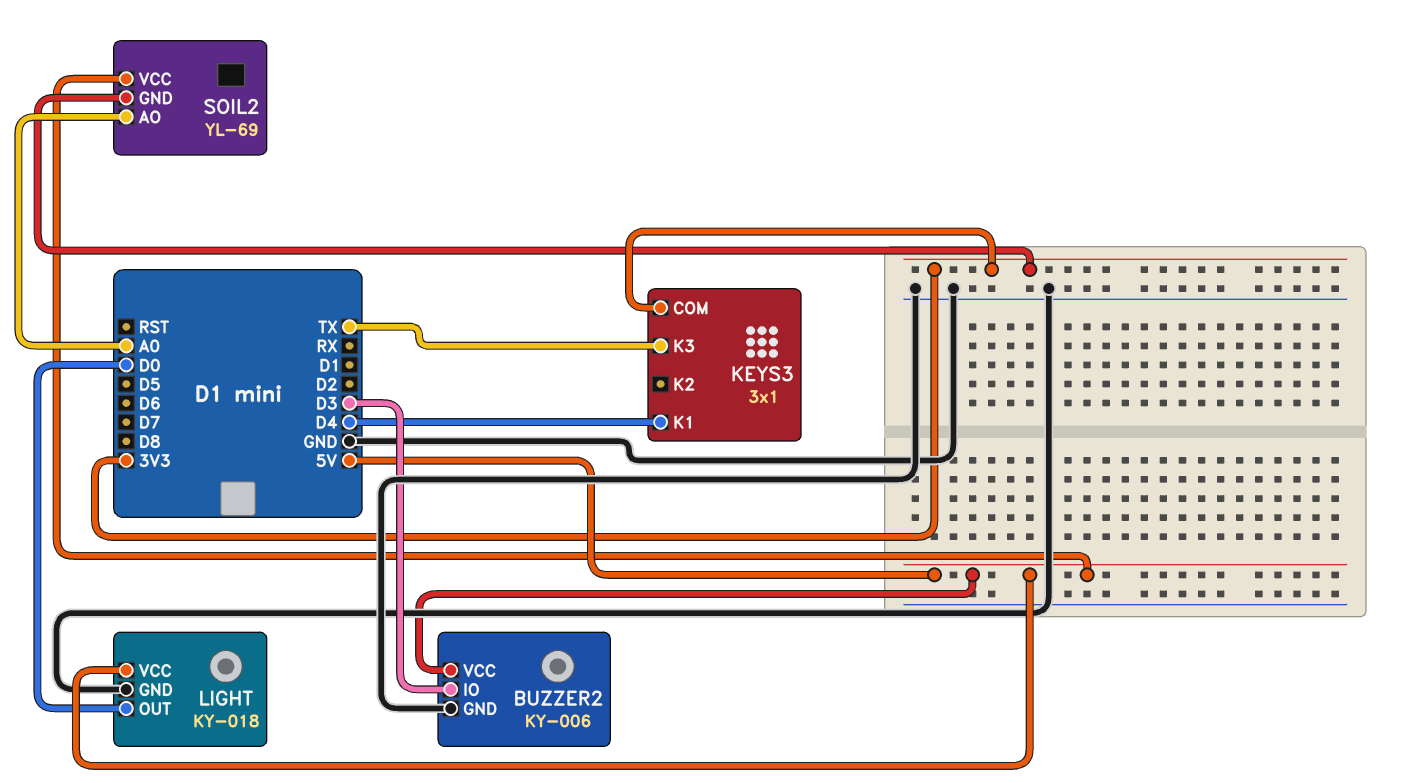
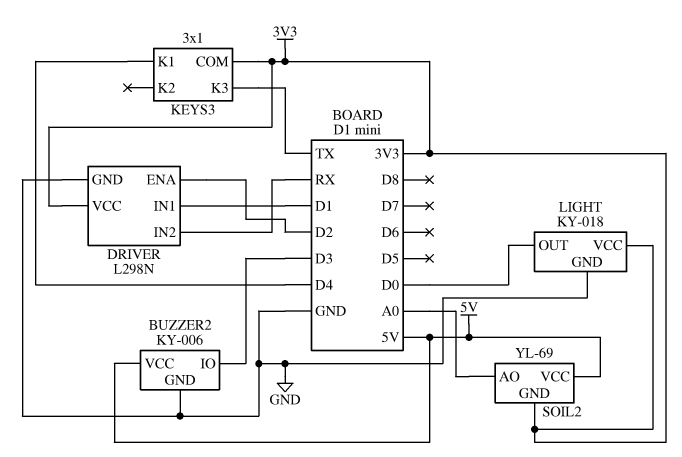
DRIVER: none -> L298N
DRIVER pin ENA: none -> D2
DRIVER pin GND: none -> GND
DRIVER pin IN1: none -> D1
DRIVER pin IN2: none -> RX
DRIVER pin VCC: none -> 3V3
LIGHT pin VCC: 5V -> 3V3

